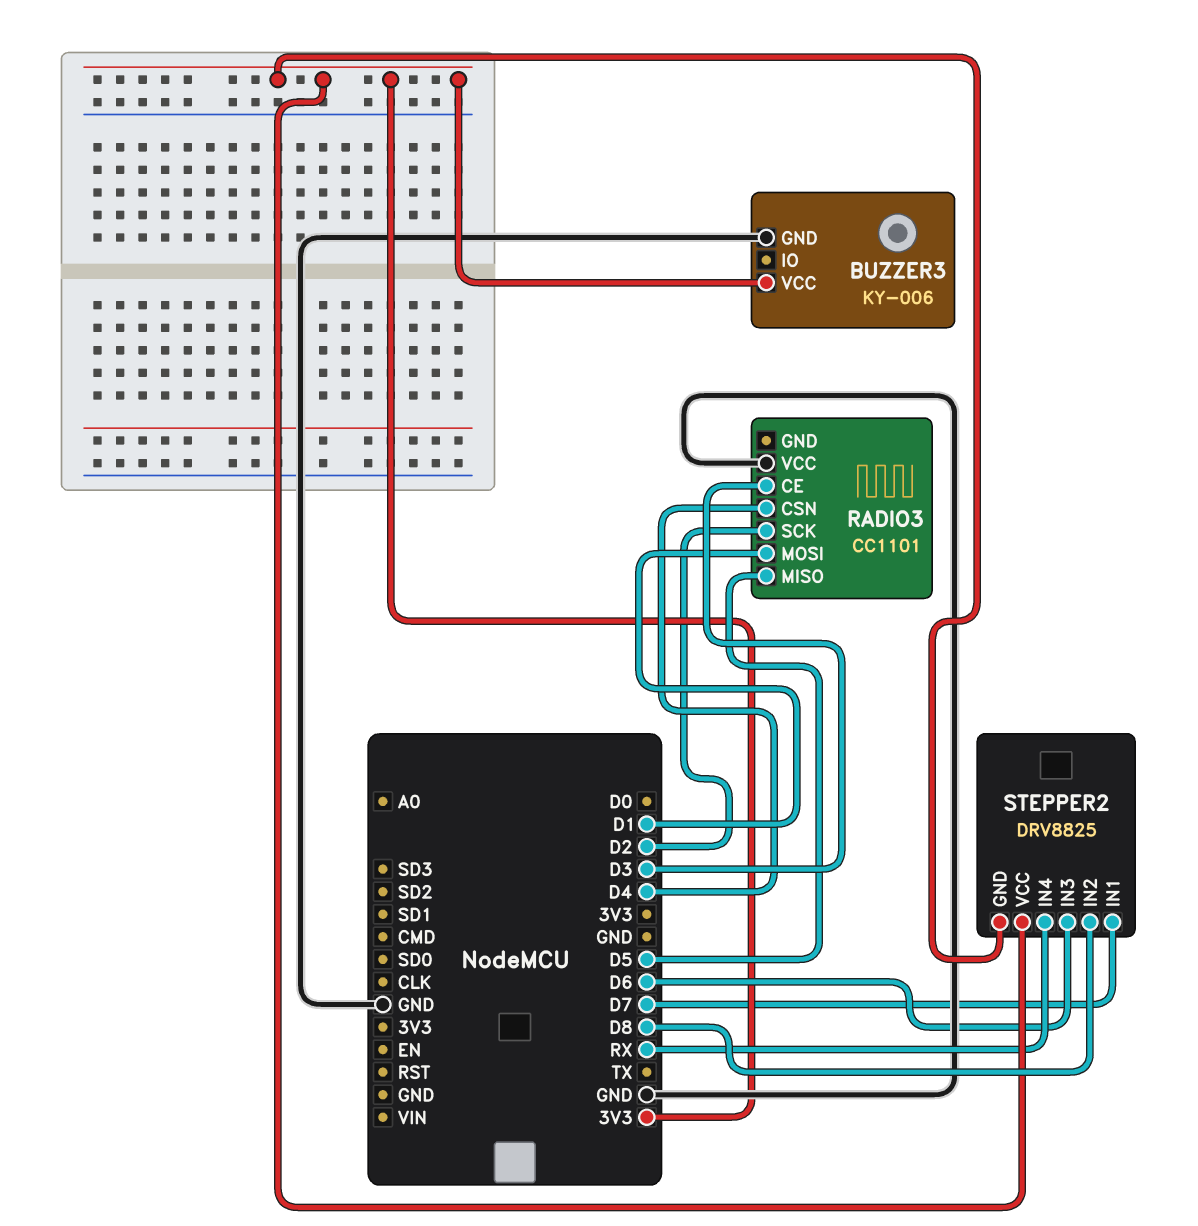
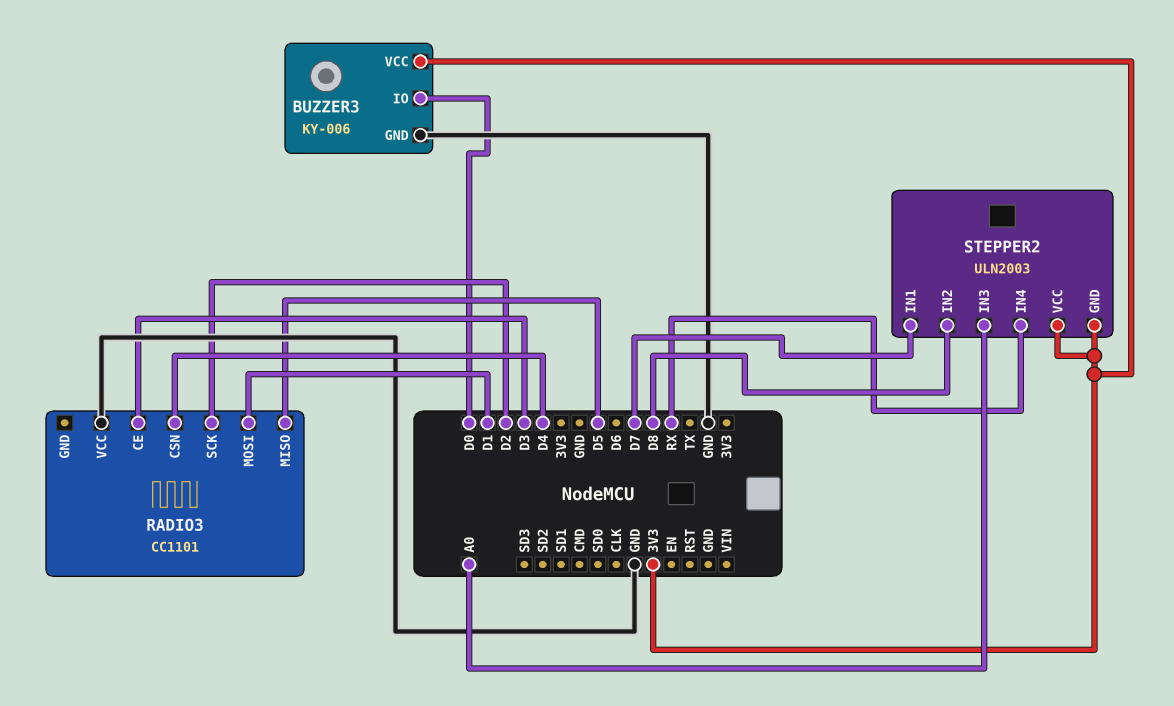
BUZZER3 pin IO: none -> D0
STEPPER2: DRV8825 -> ULN2003
STEPPER2 pin IN3: D6 -> A0

